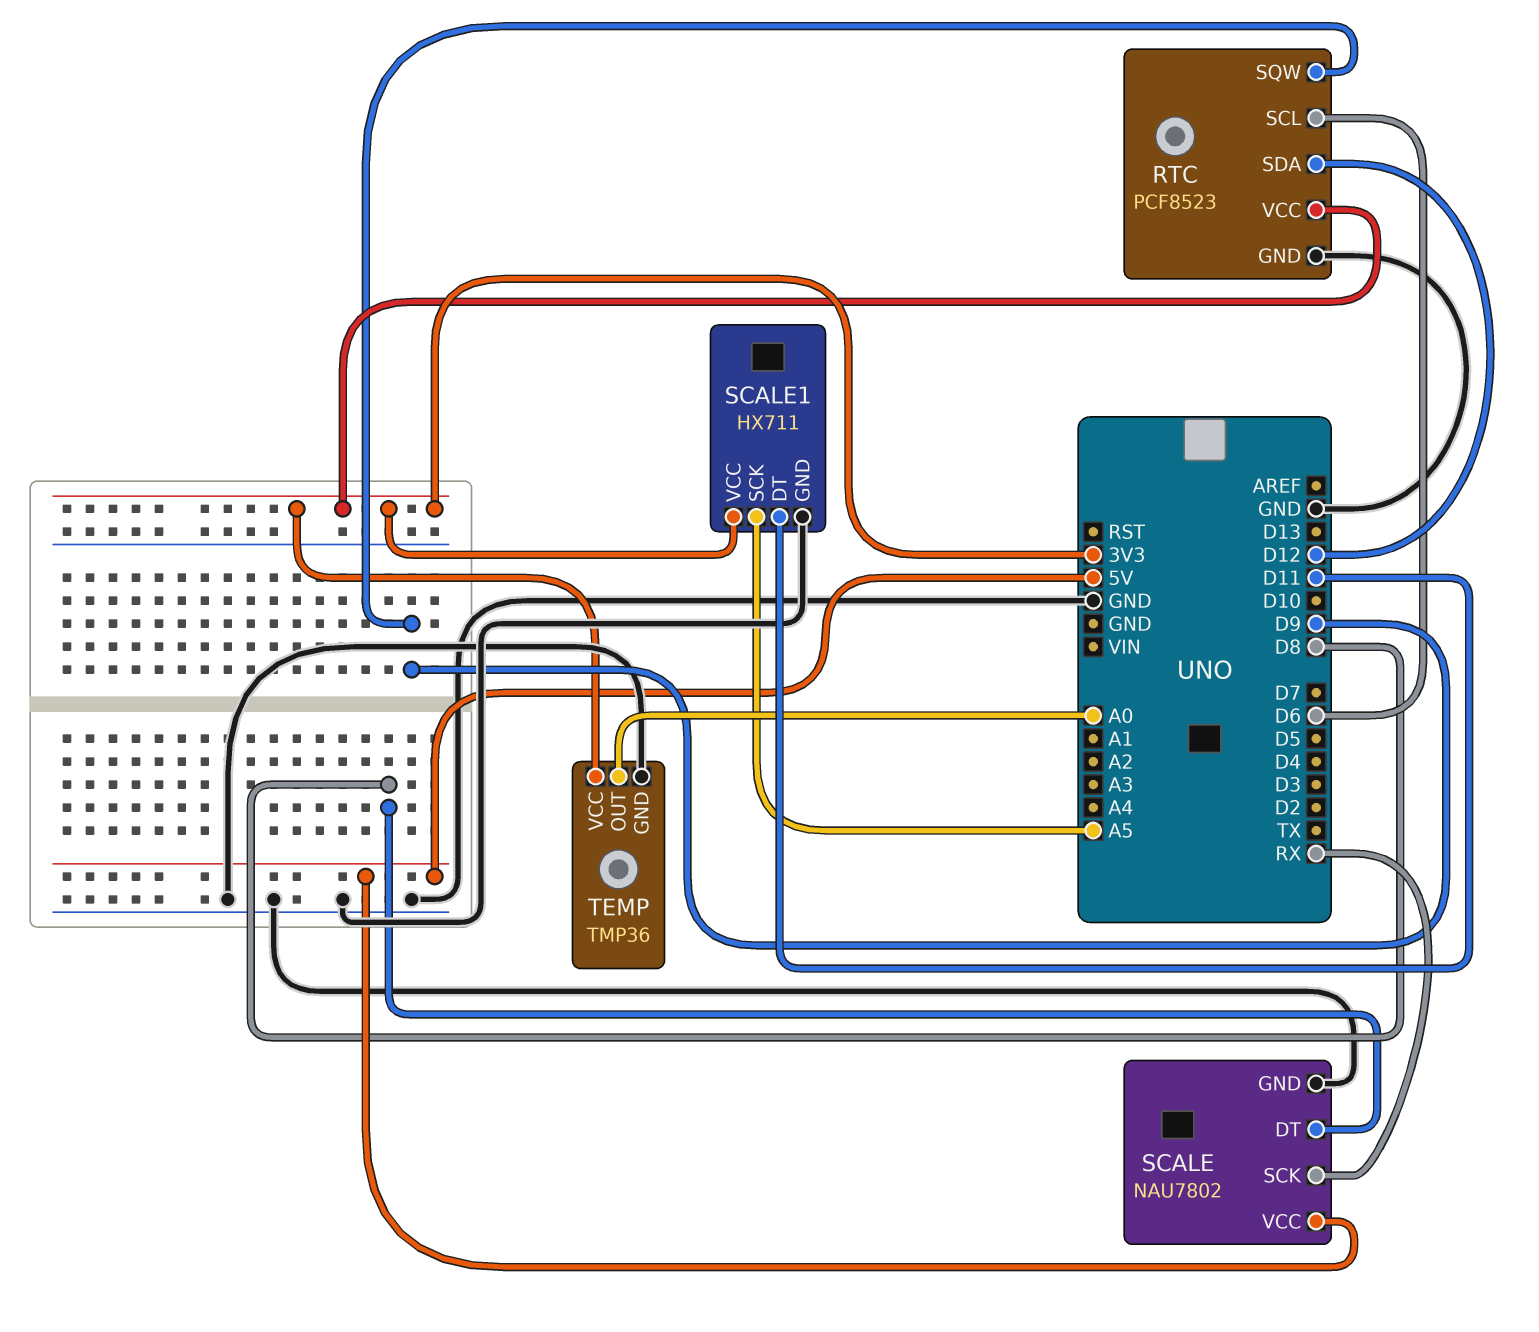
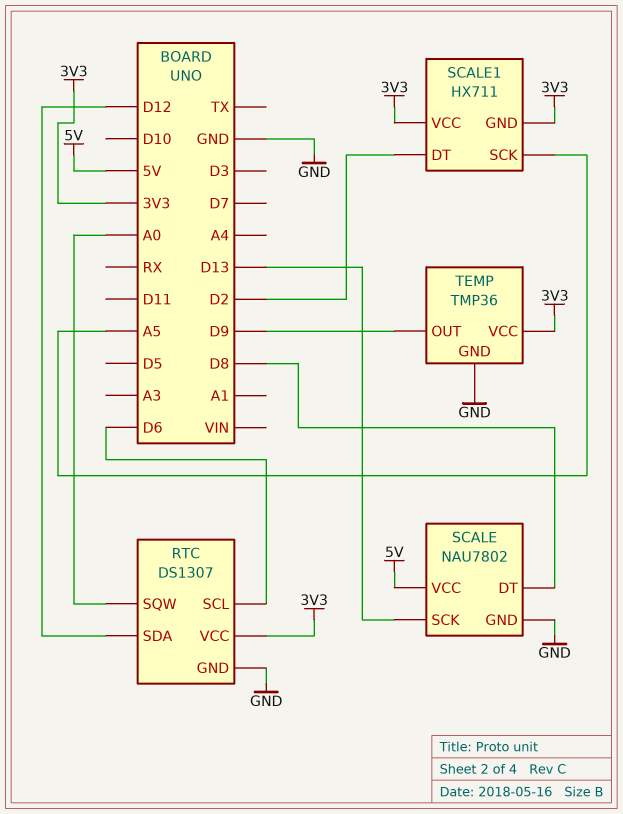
RTC: PCF8523 -> DS1307
RTC pin SQW: D9 -> A0
SCALE pin SCK: RX -> D13
SCALE1 pin DT: D11 -> D2
SCALE1 pin GND: GND -> 3V3
TEMP pin OUT: A0 -> D9

